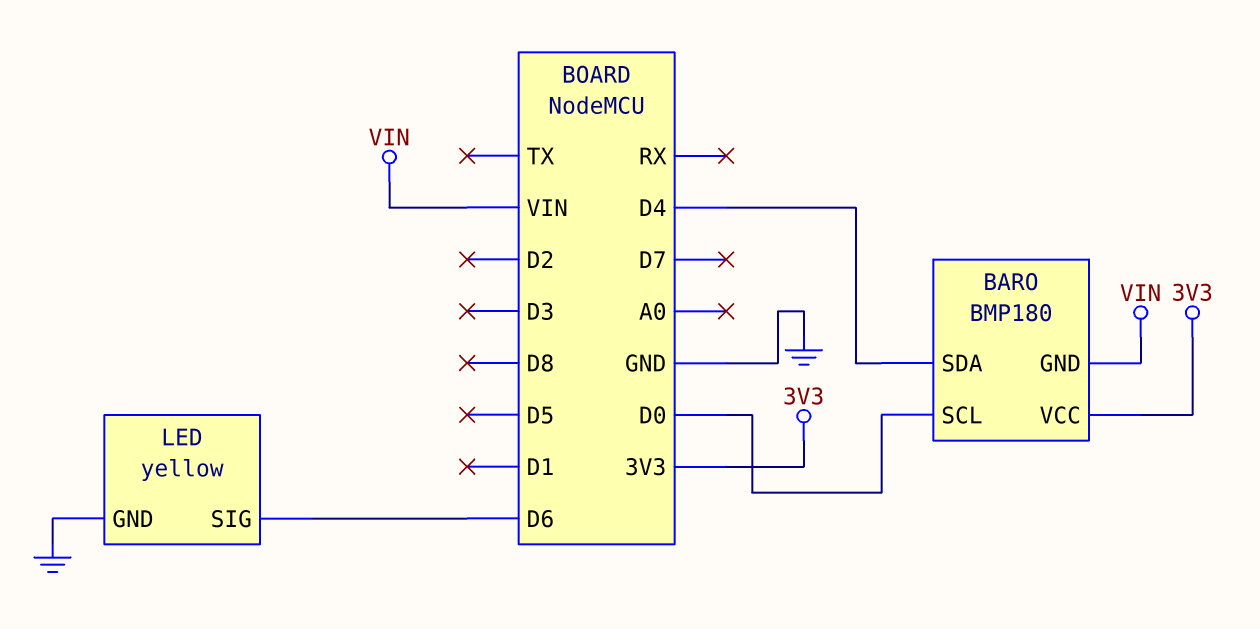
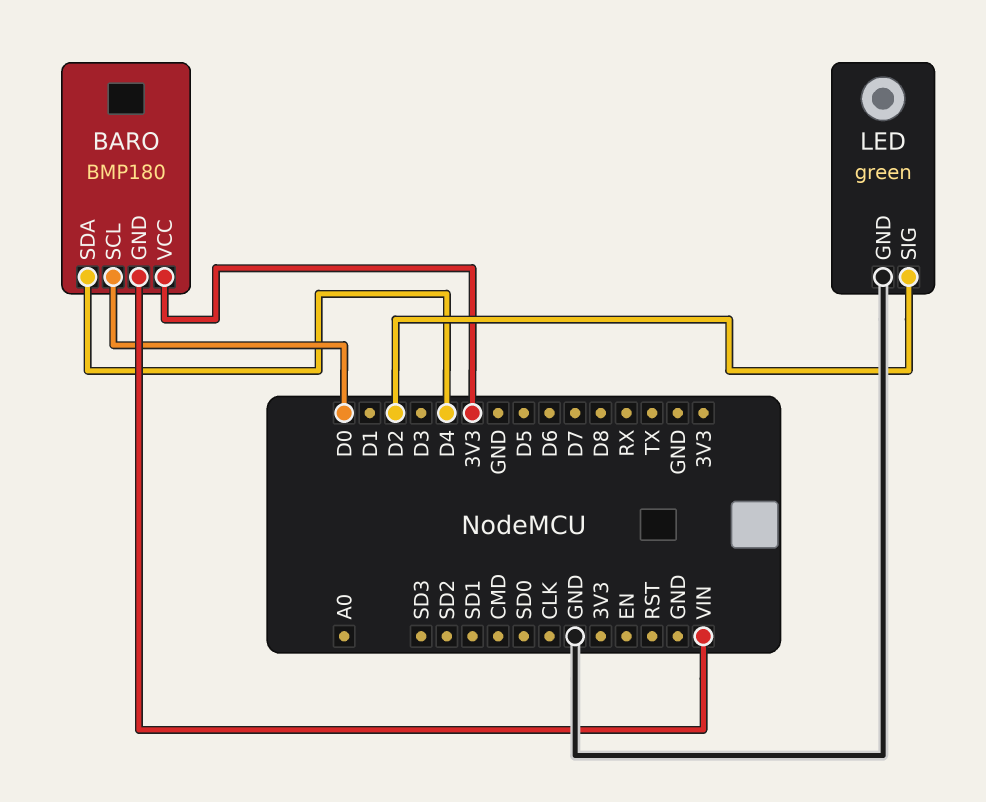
LED: yellow -> green
LED pin SIG: D6 -> D2

